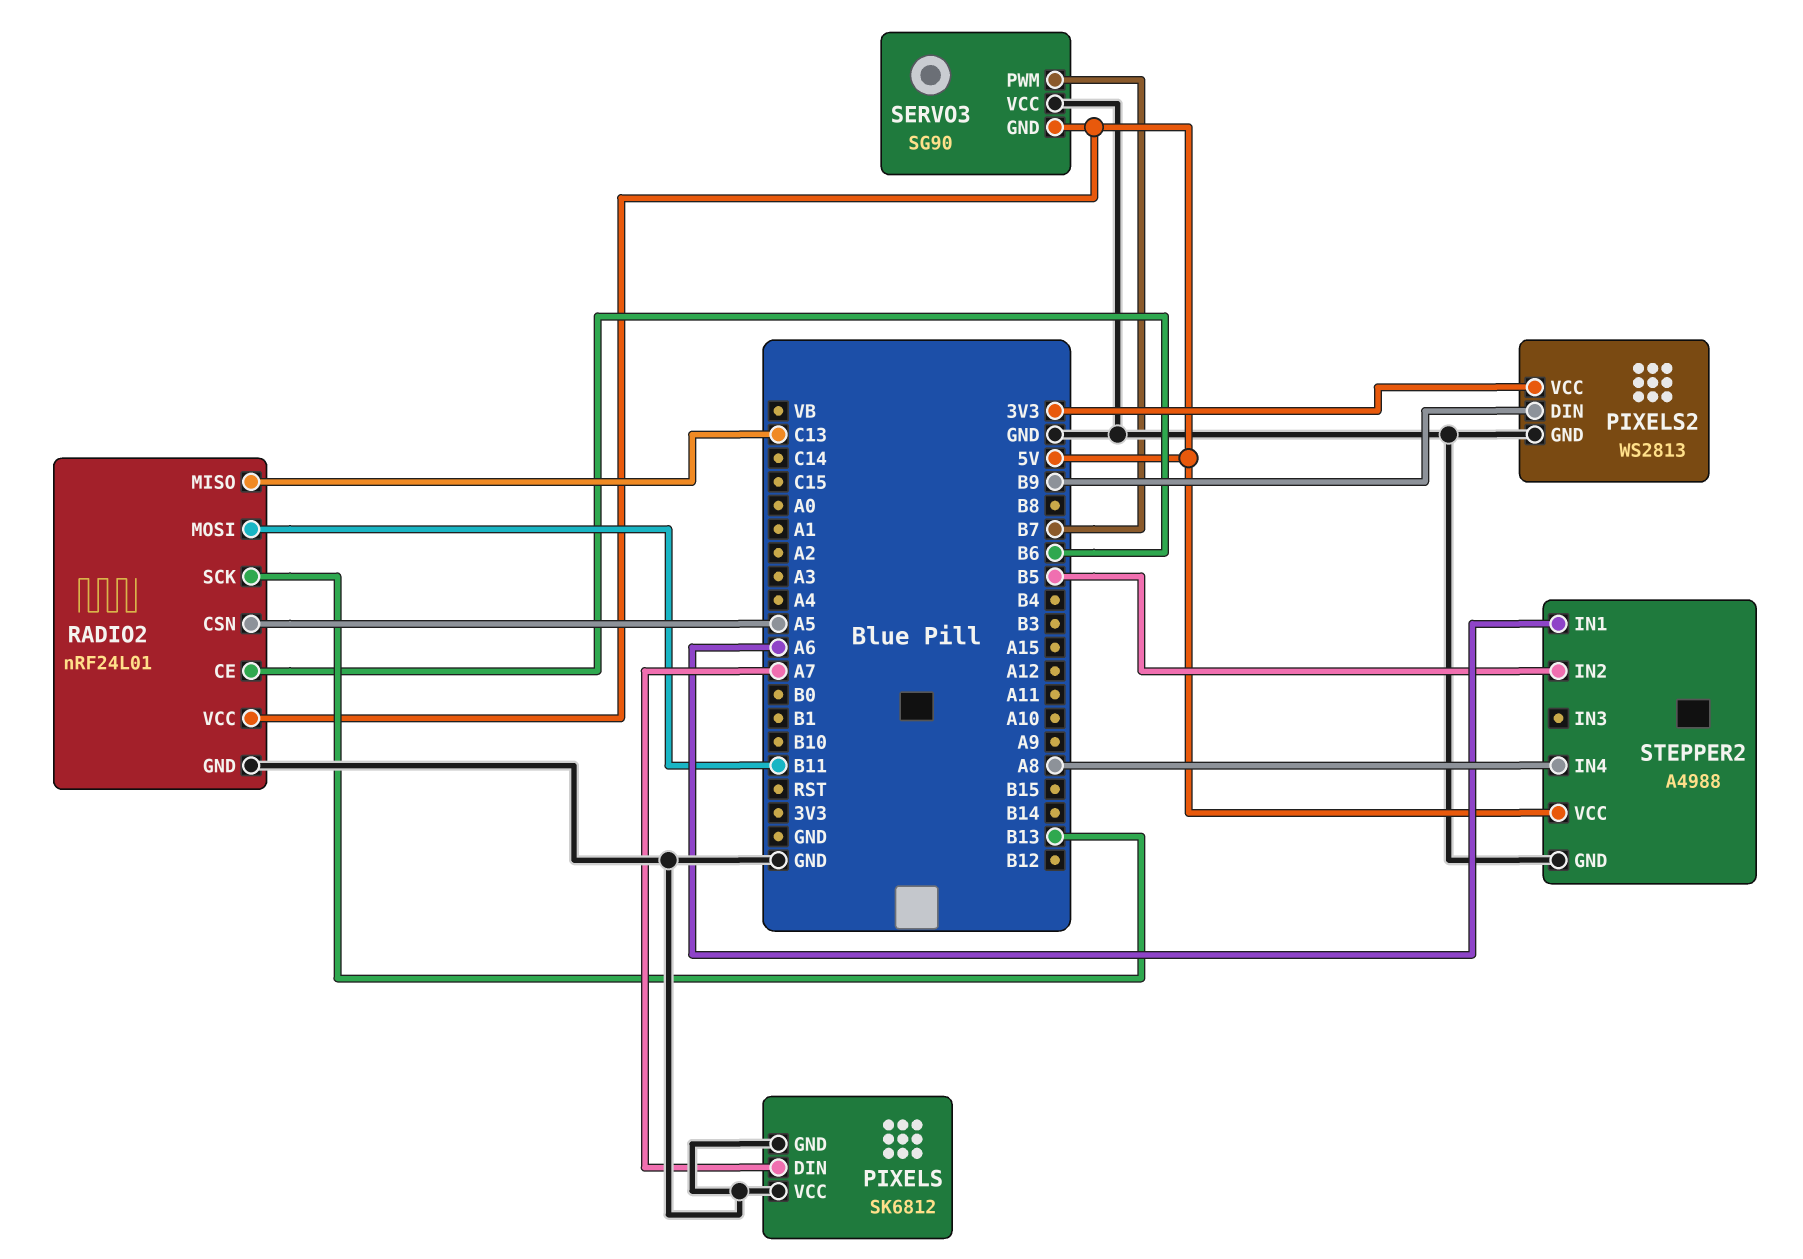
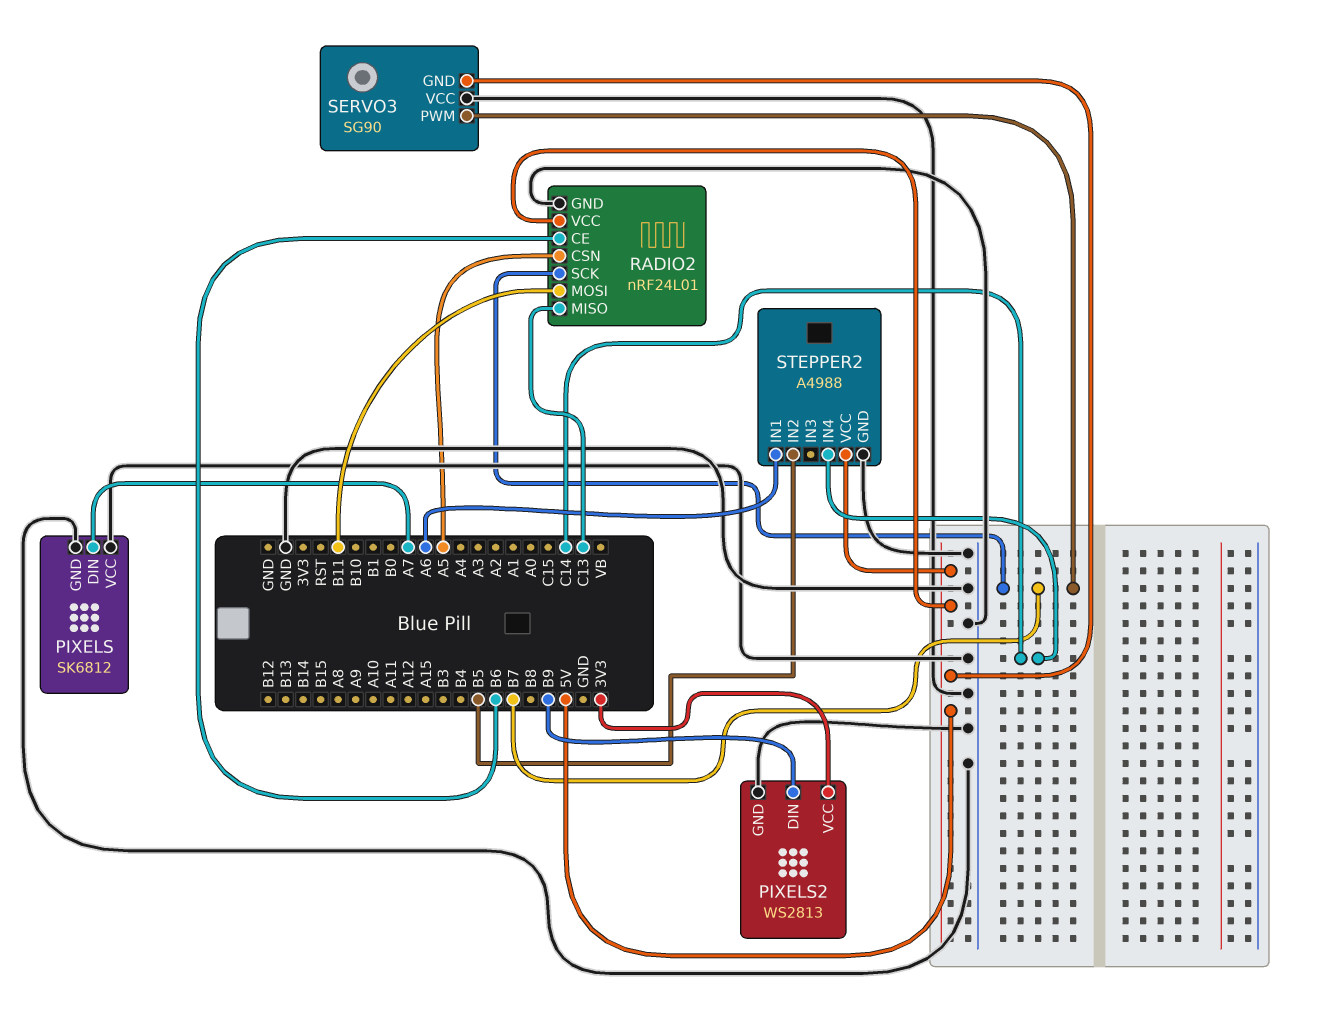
RADIO2 pin SCK: B13 -> B7
STEPPER2 pin IN4: A8 -> C14

